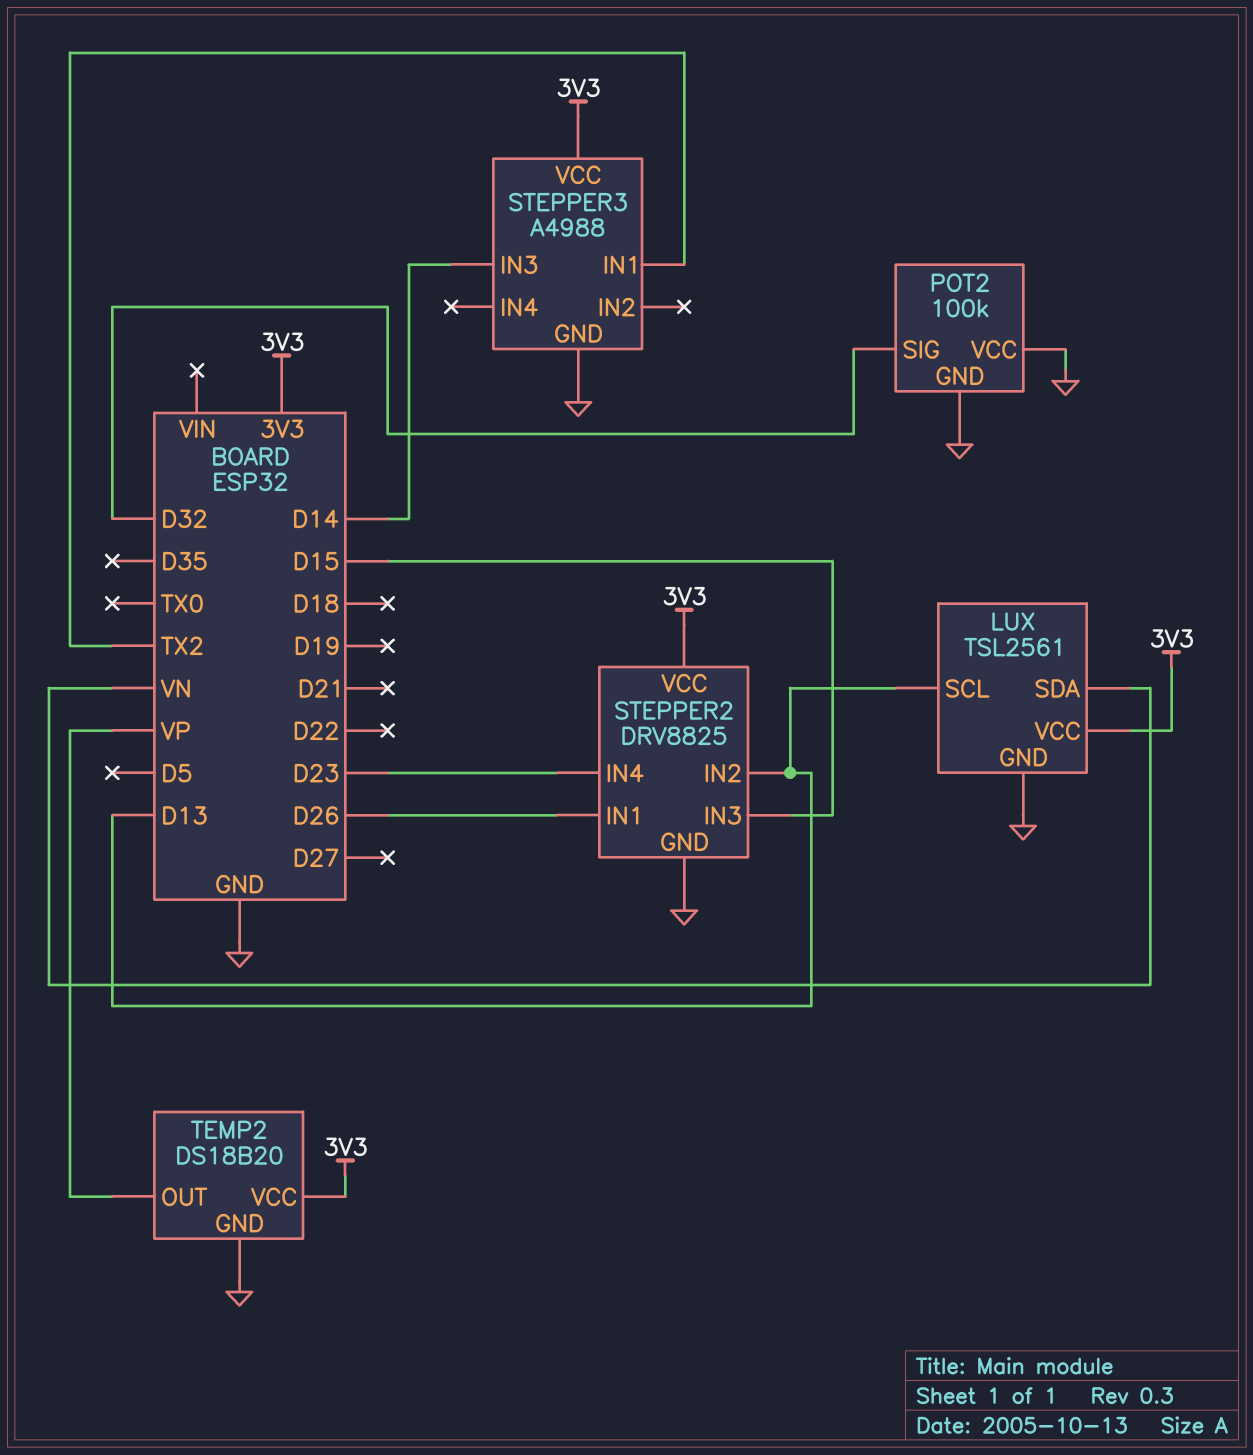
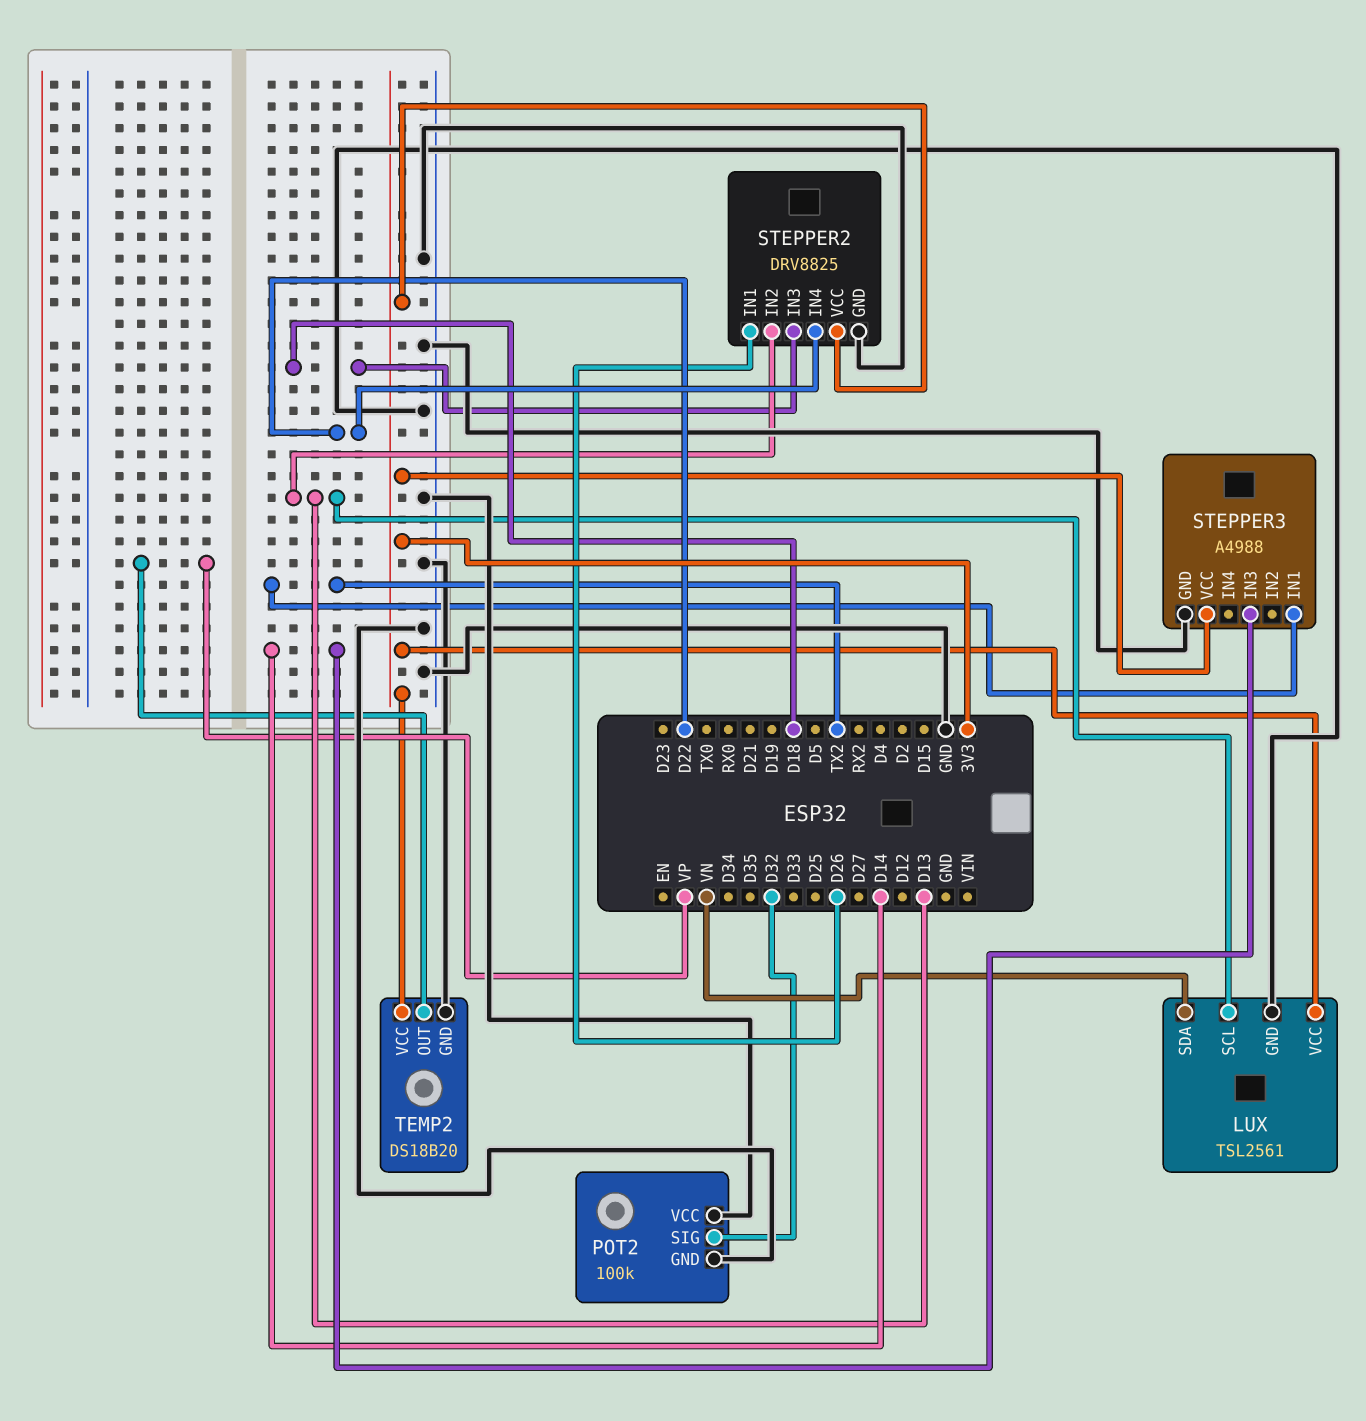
STEPPER2 pin IN3: D15 -> D18
STEPPER2 pin IN4: D23 -> D22

